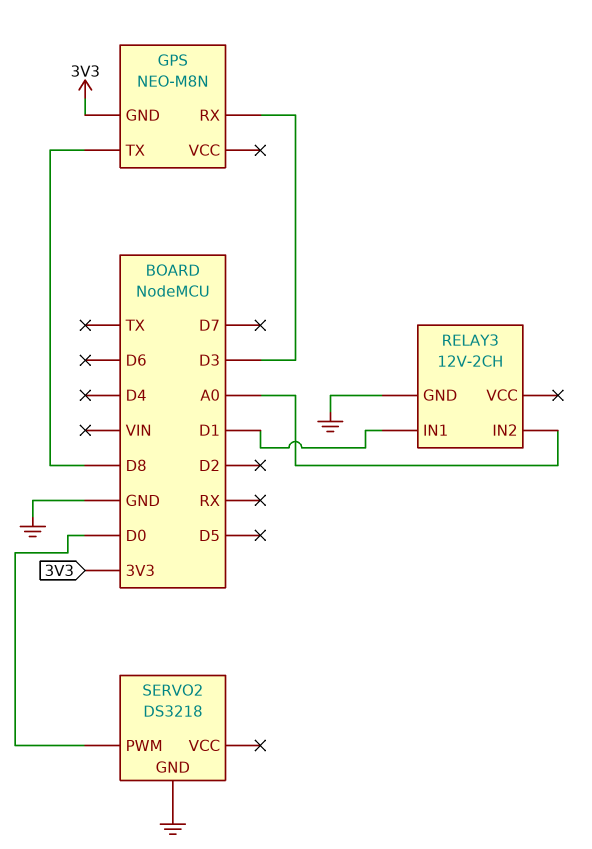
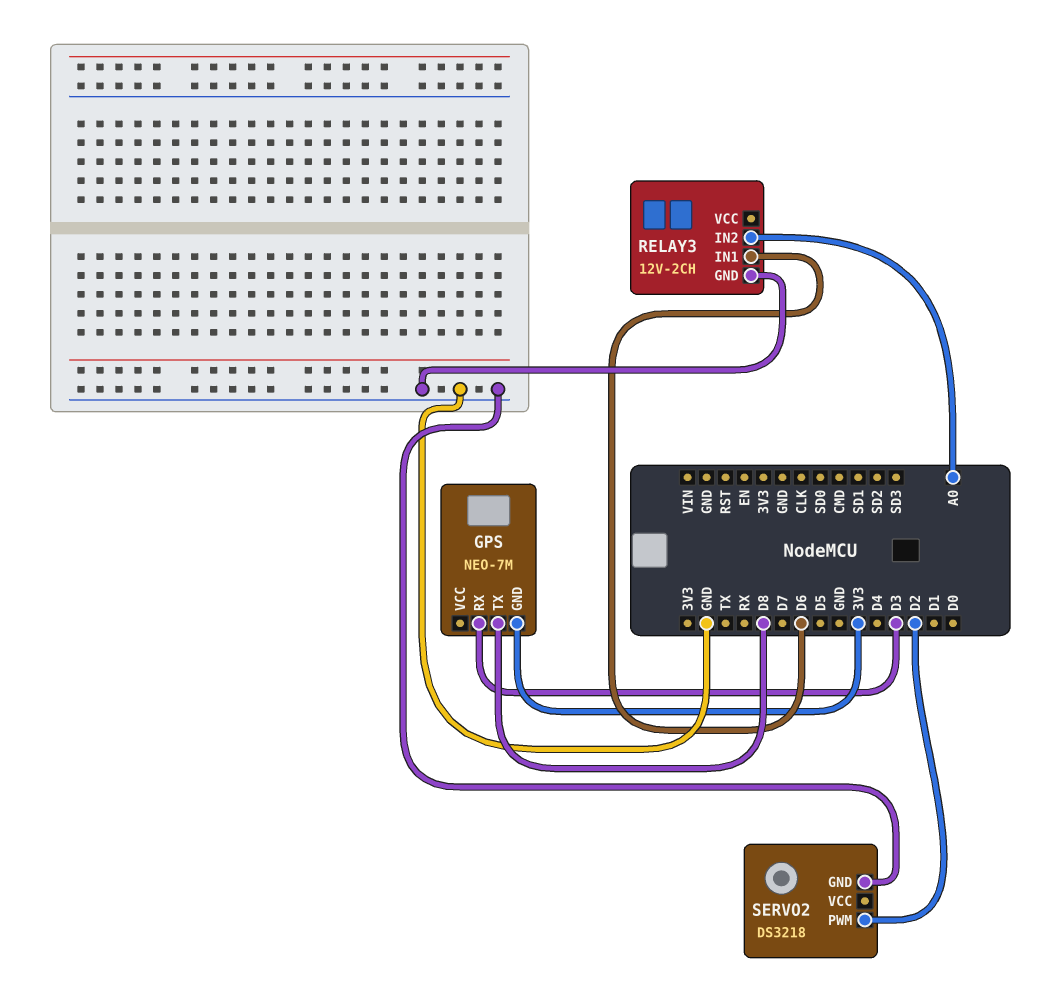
GPS: NEO-M8N -> NEO-7M
RELAY3 pin IN1: D1 -> D6
SERVO2 pin PWM: D0 -> D2

